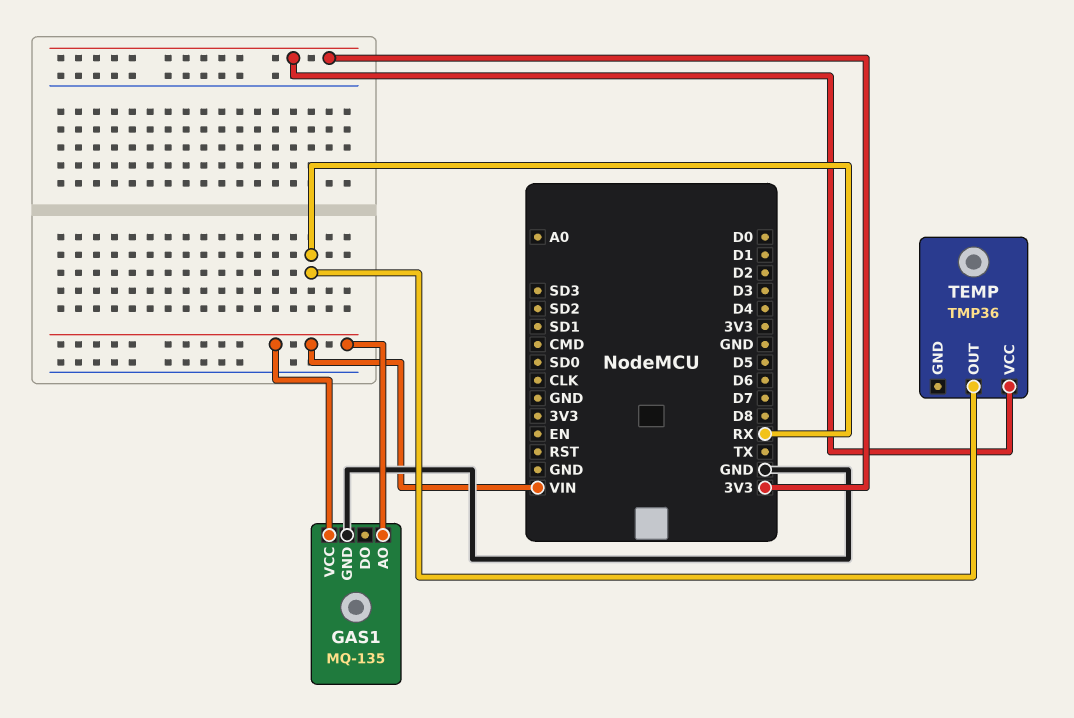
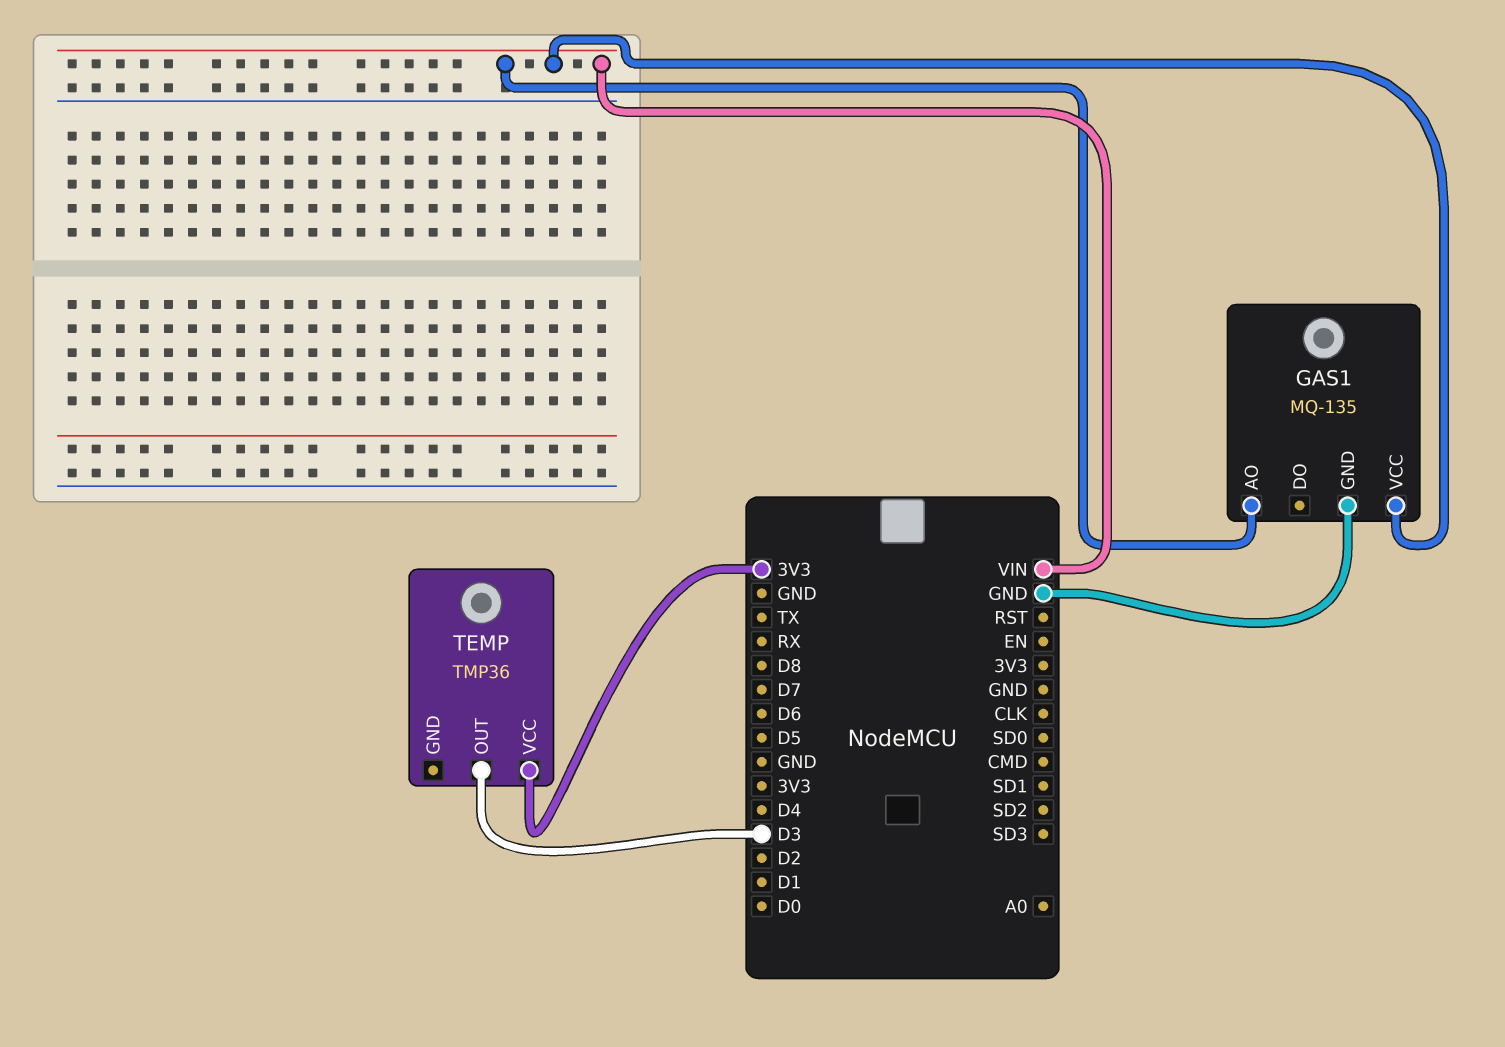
TEMP pin OUT: RX -> D3

